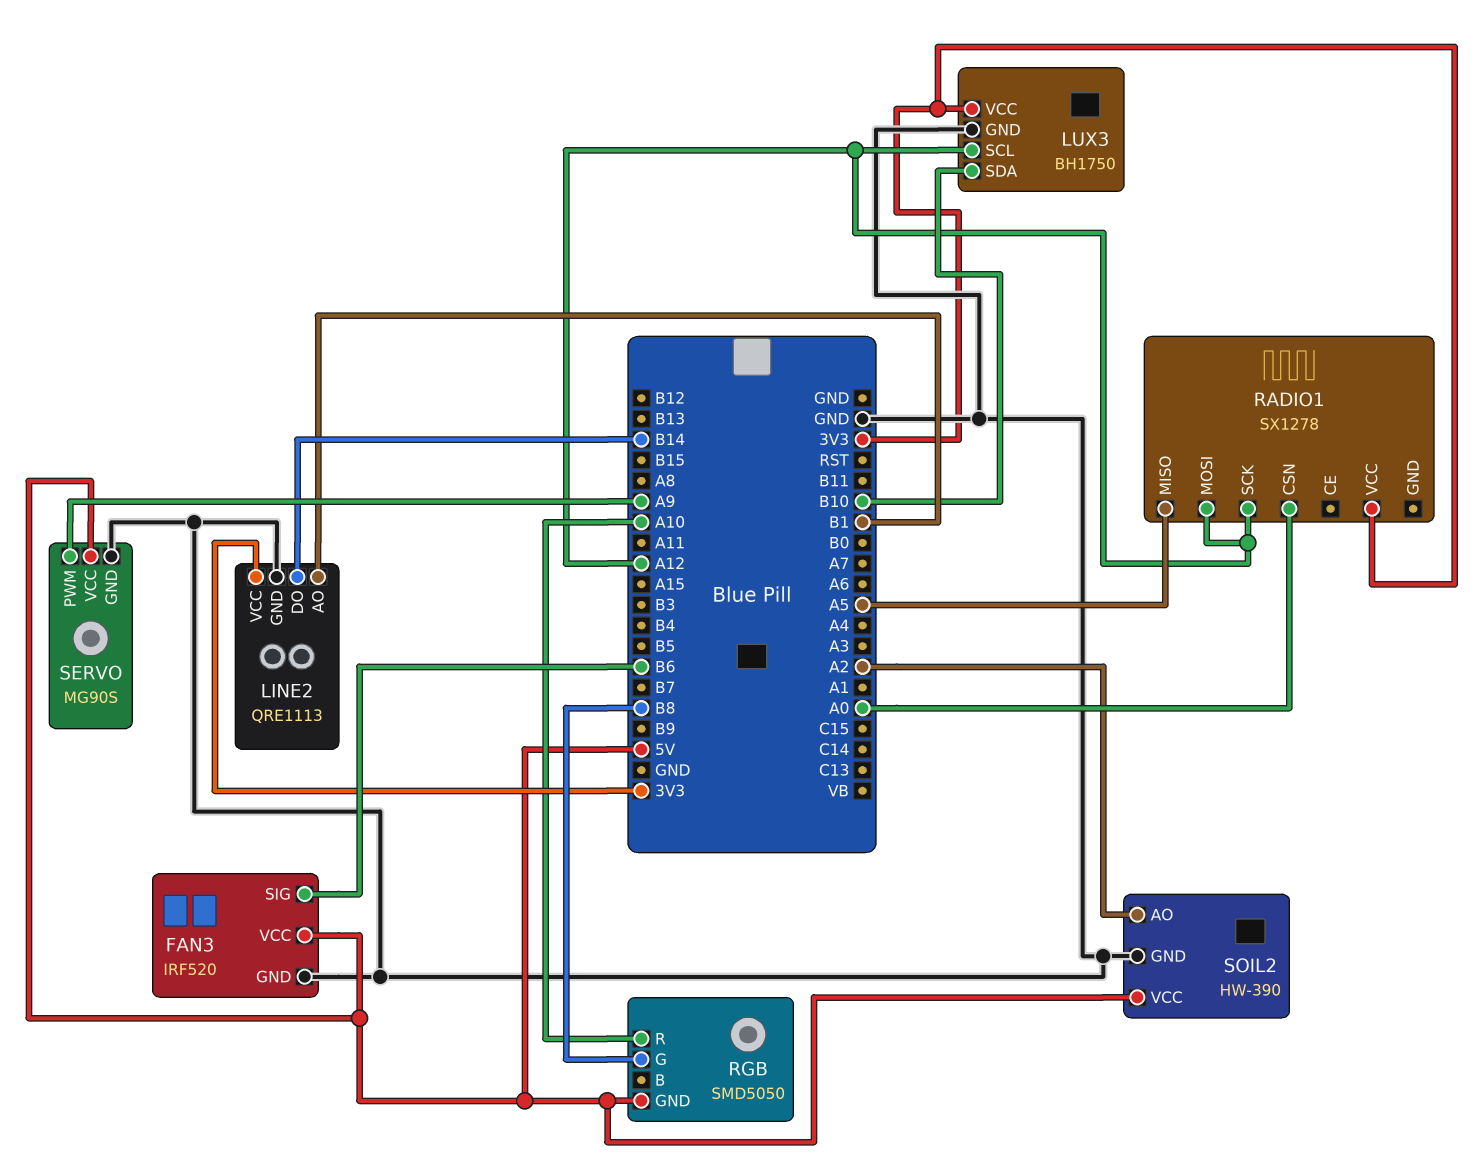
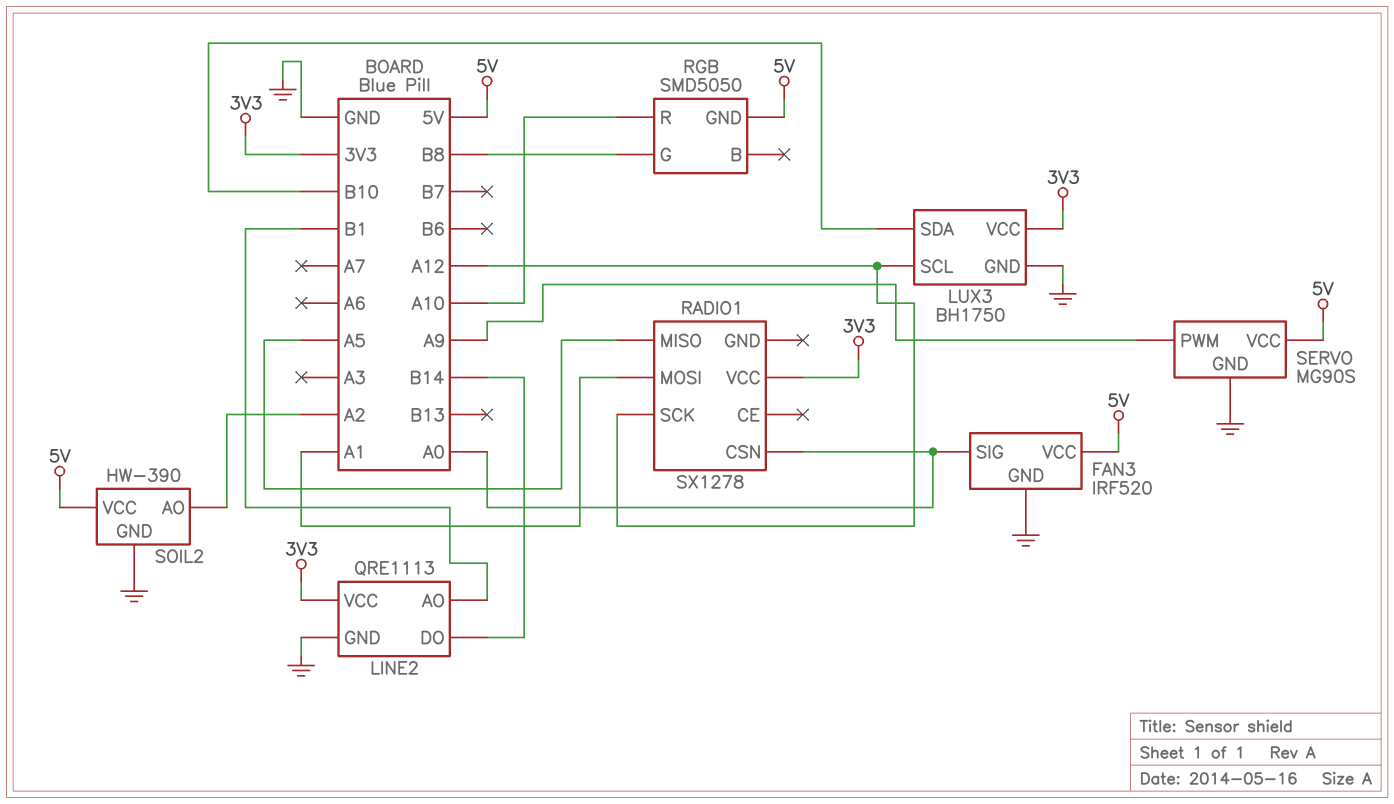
FAN3 pin SIG: B6 -> A0
RADIO1 pin MOSI: A12 -> A1

